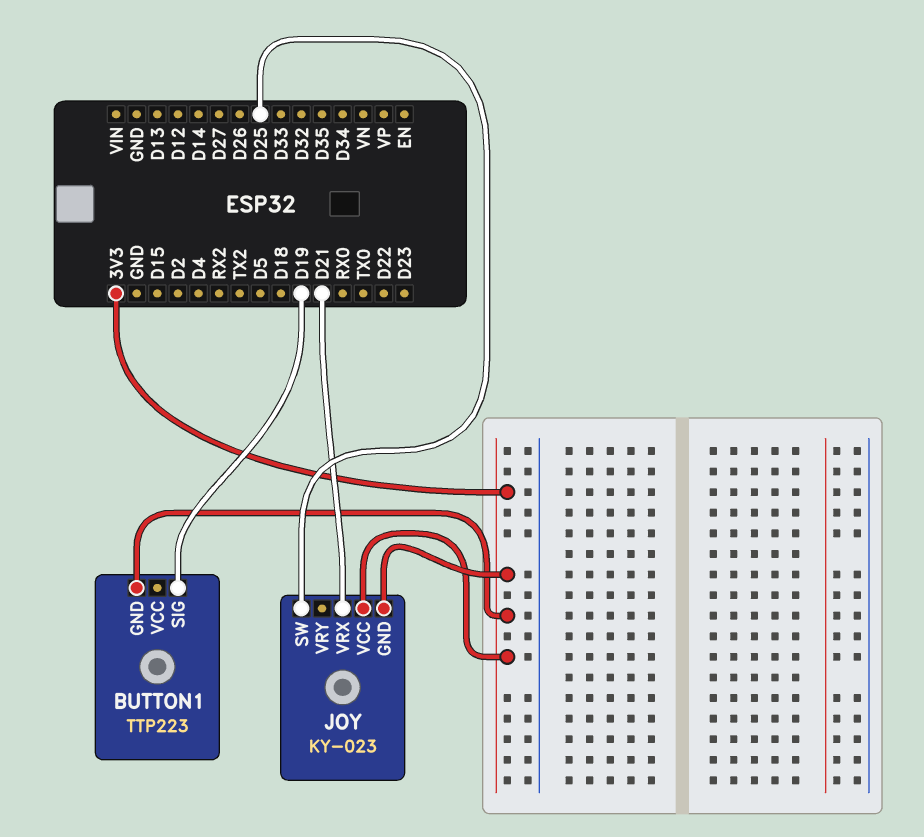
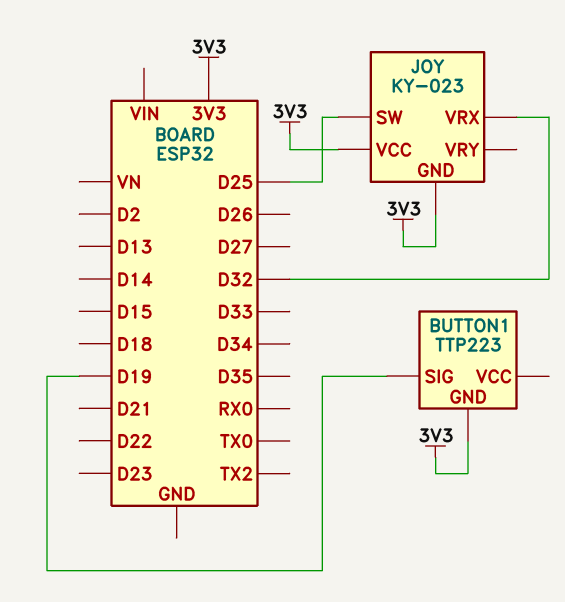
JOY pin VRX: D21 -> D32

